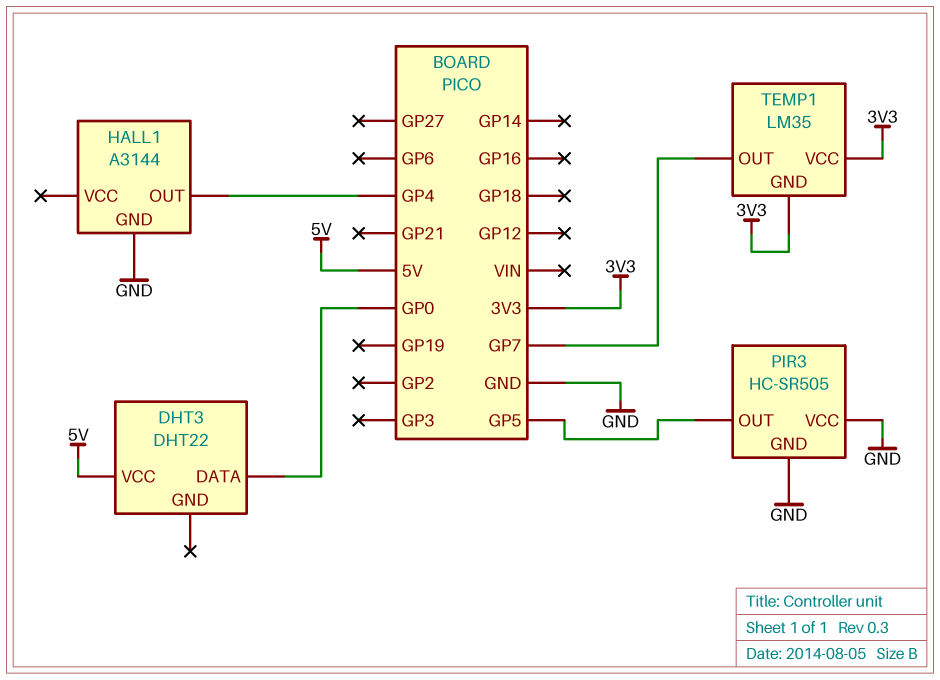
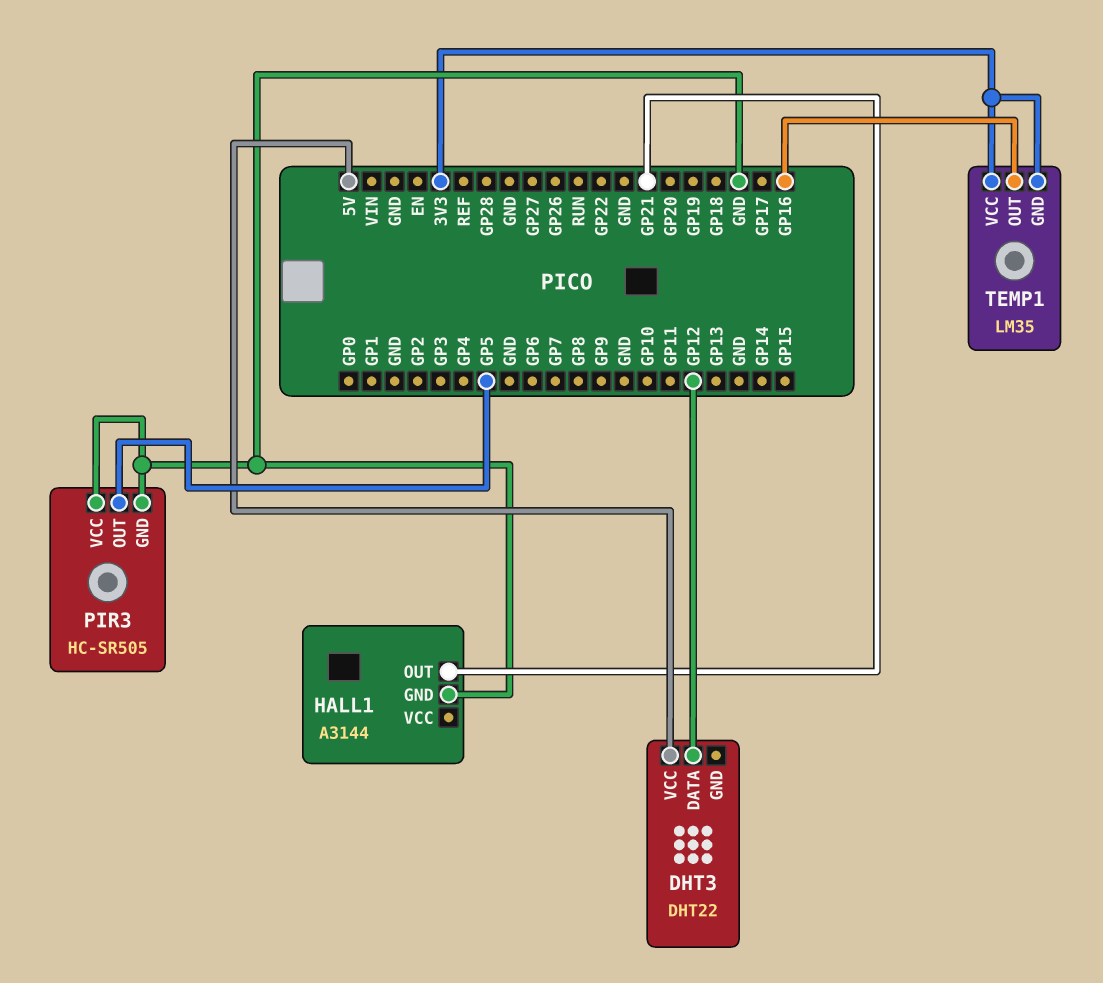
DHT3 pin DATA: GP0 -> GP12
HALL1 pin OUT: GP4 -> GP21
TEMP1 pin OUT: GP7 -> GP16

